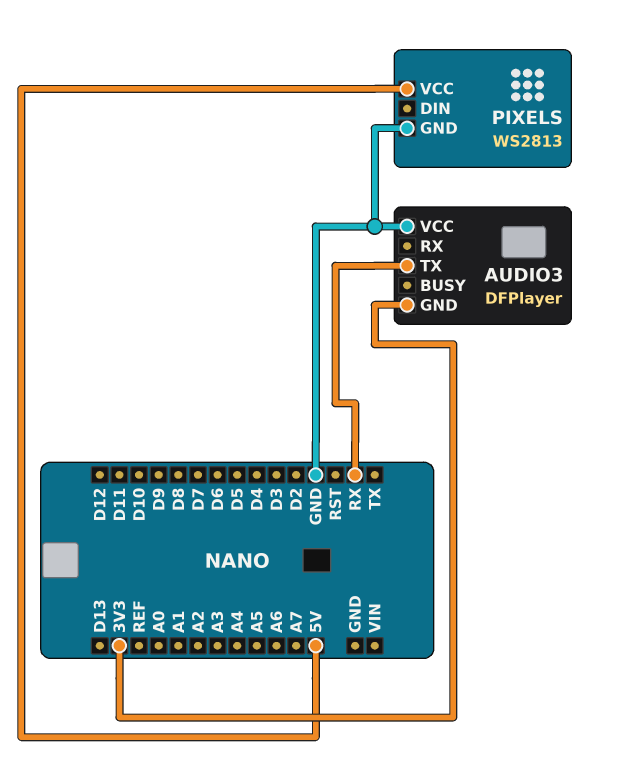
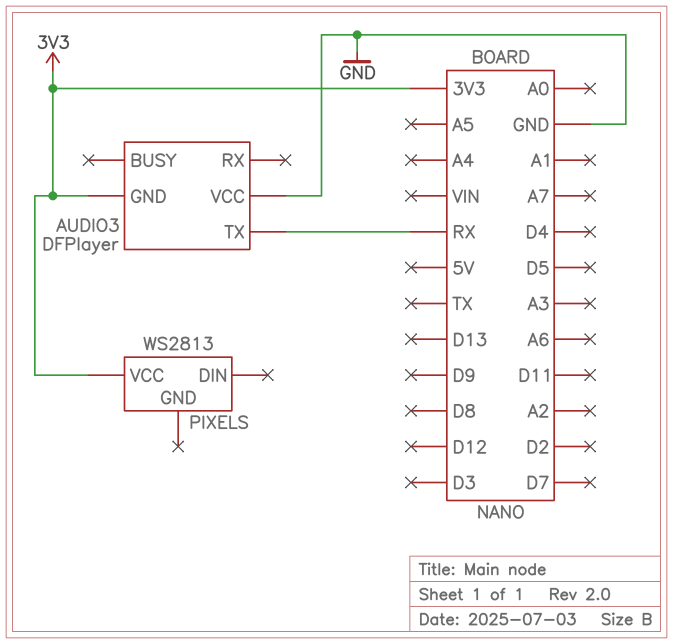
PIXELS pin GND: GND -> none
PIXELS pin VCC: 5V -> 3V3

